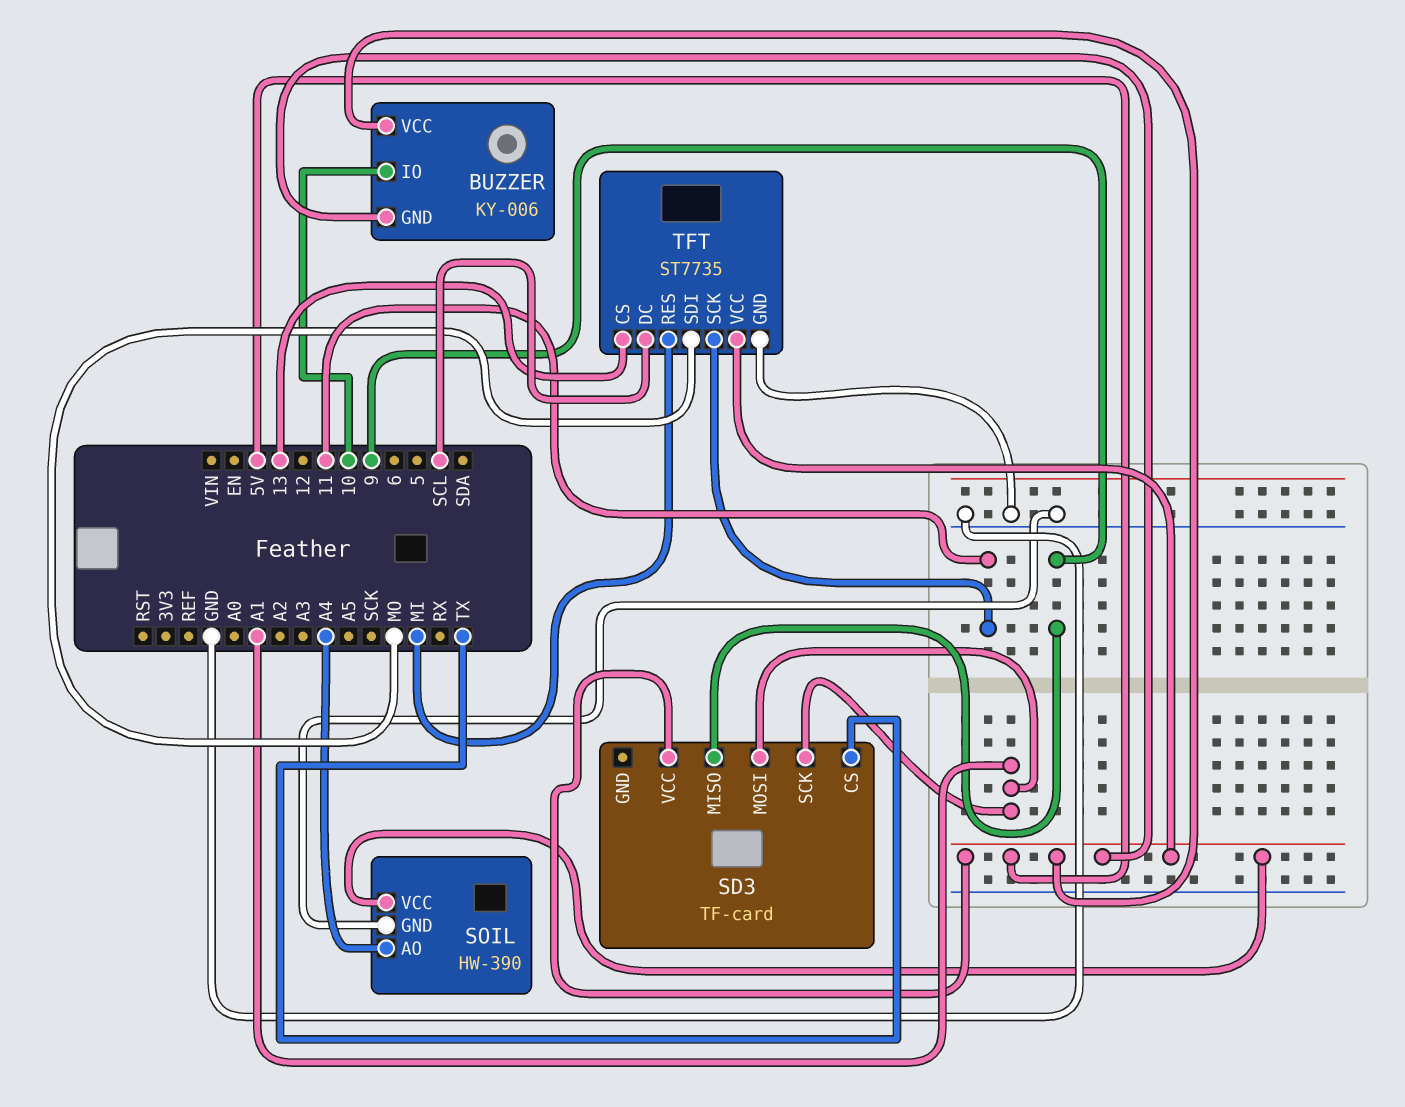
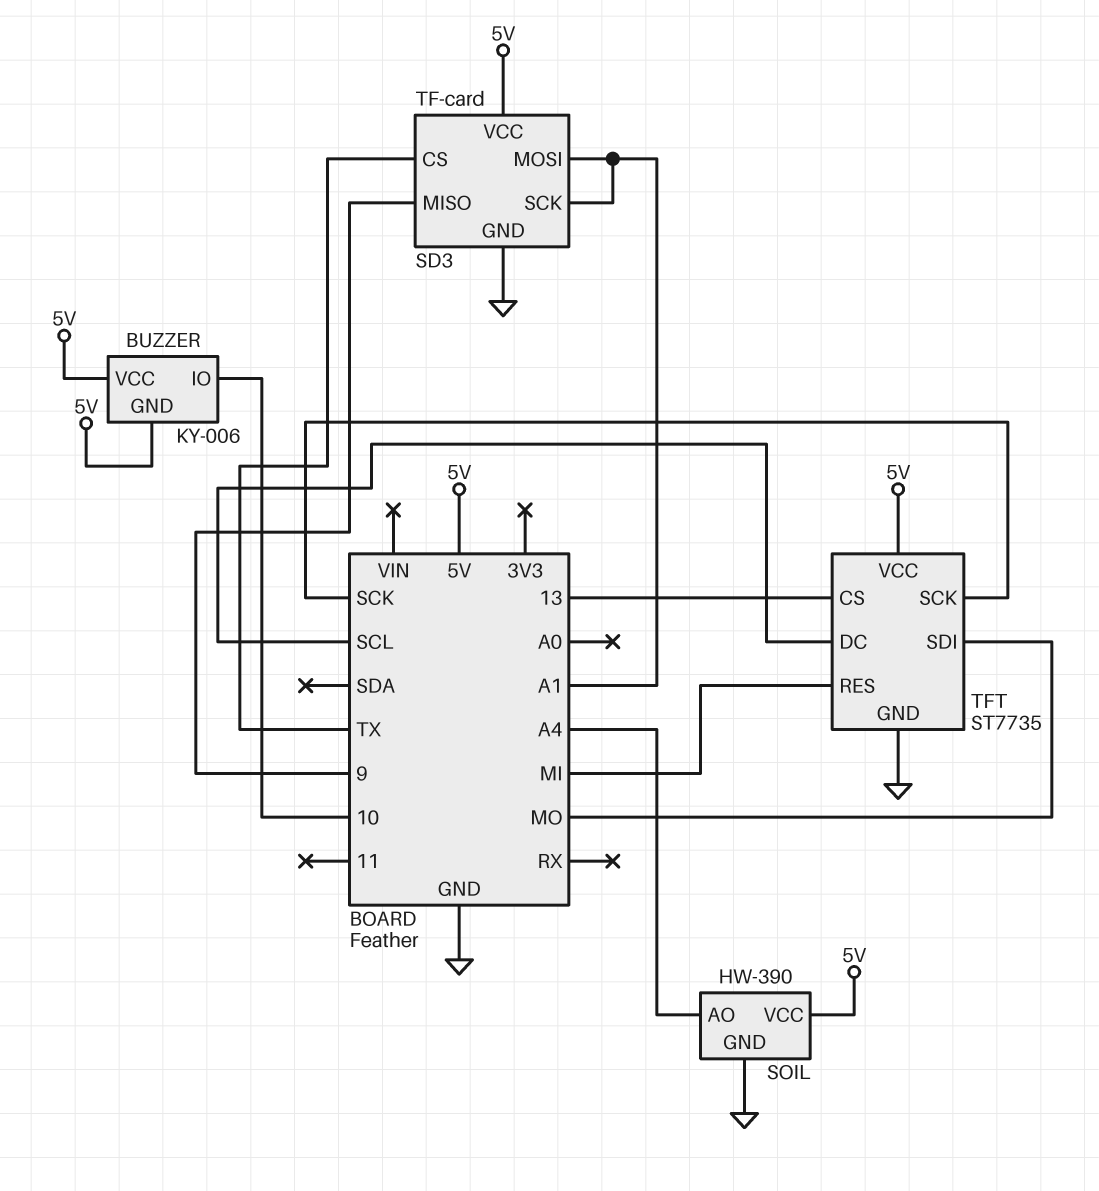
SD3 pin GND: none -> GND
TFT pin SCK: 11 -> SCK

